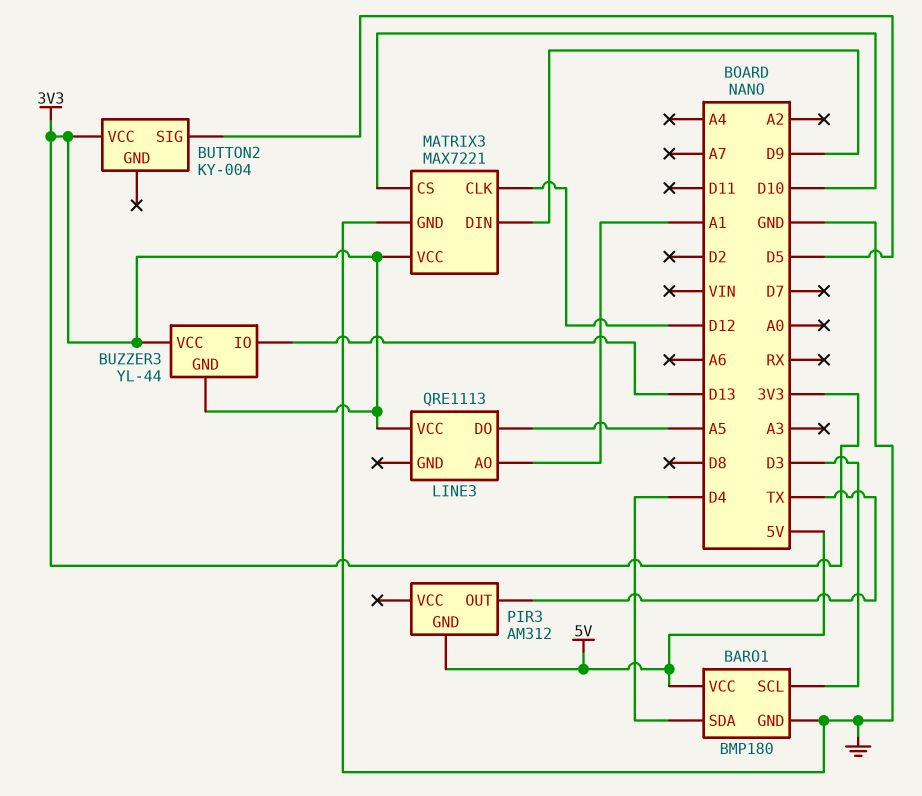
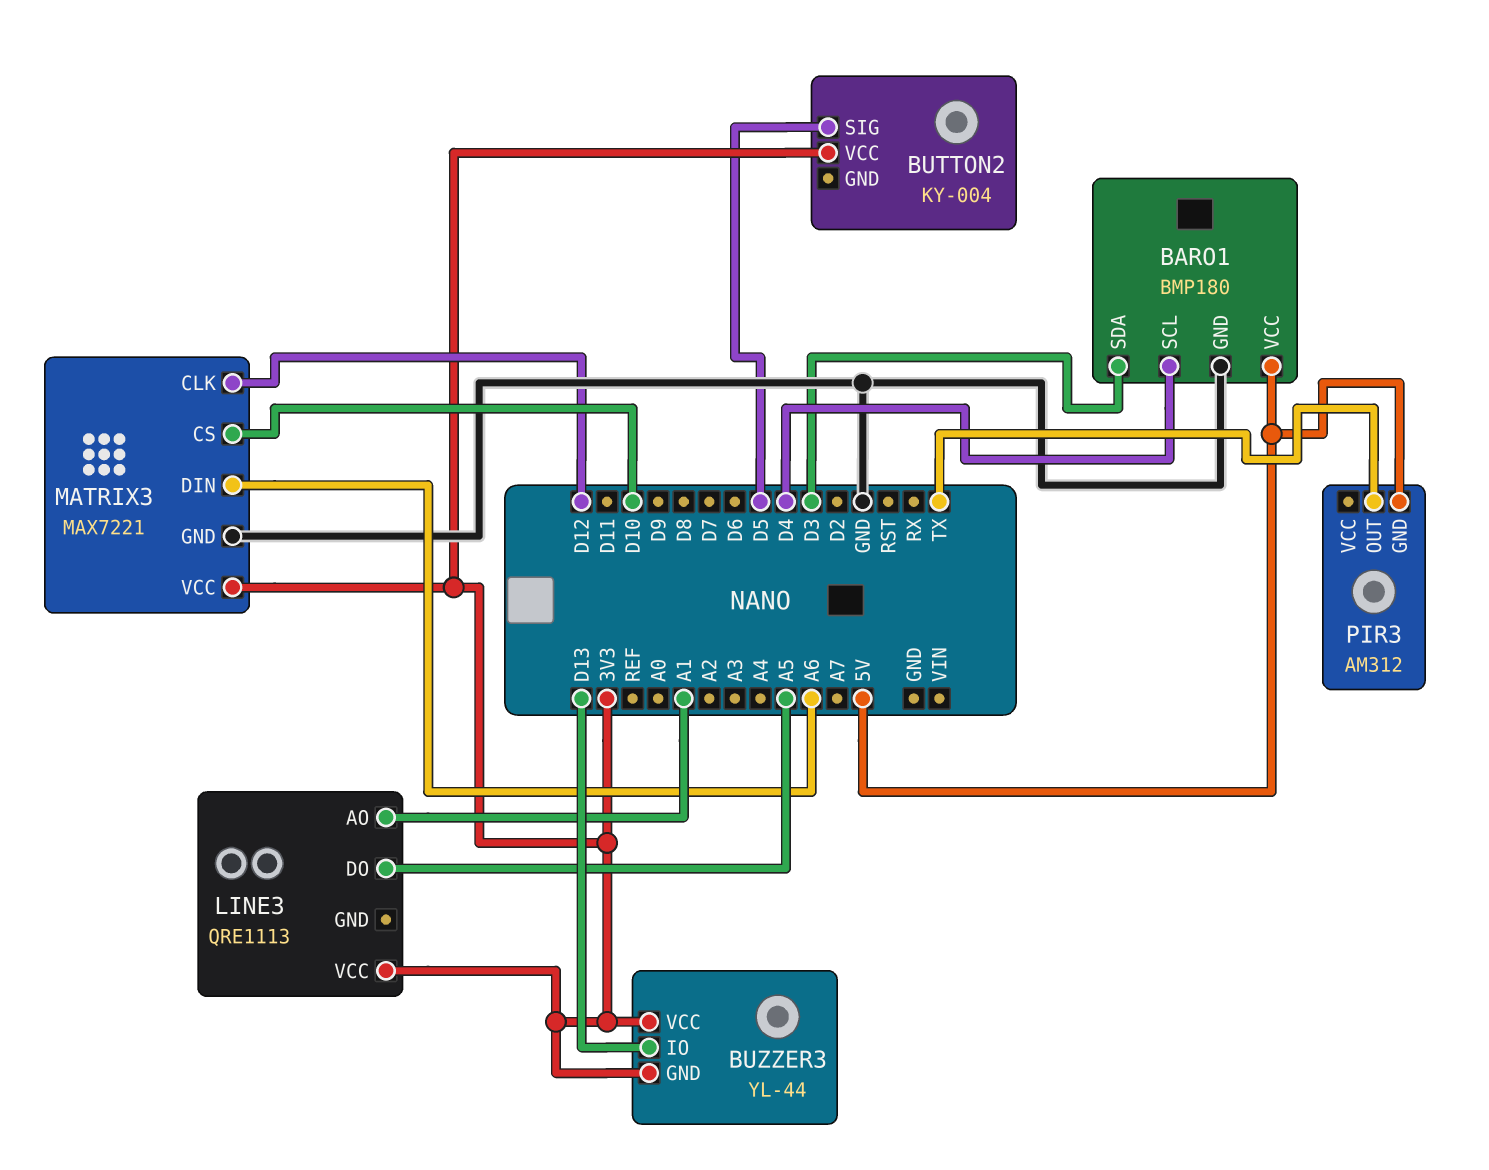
BARO1 pin SCL: D3 -> D4
BARO1 pin SDA: D4 -> D3
MATRIX3 pin DIN: D9 -> A6

